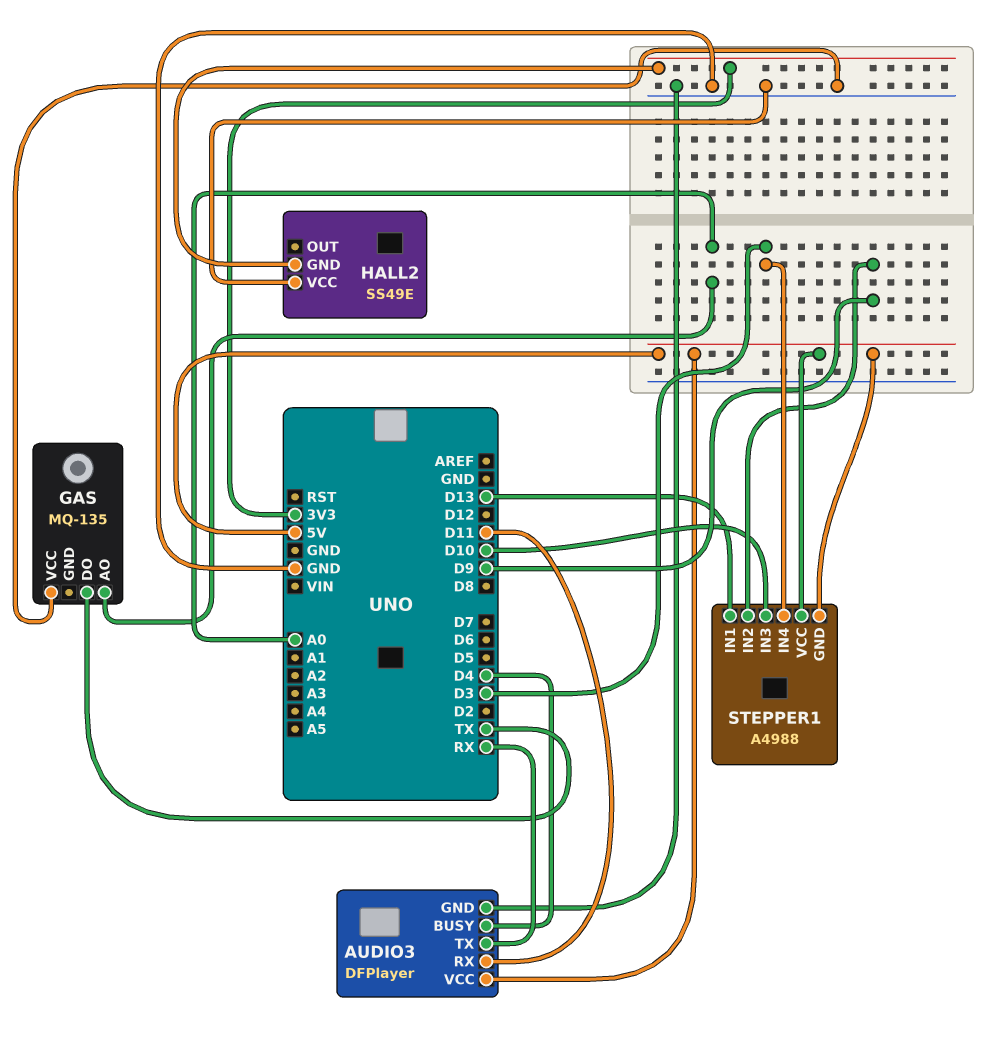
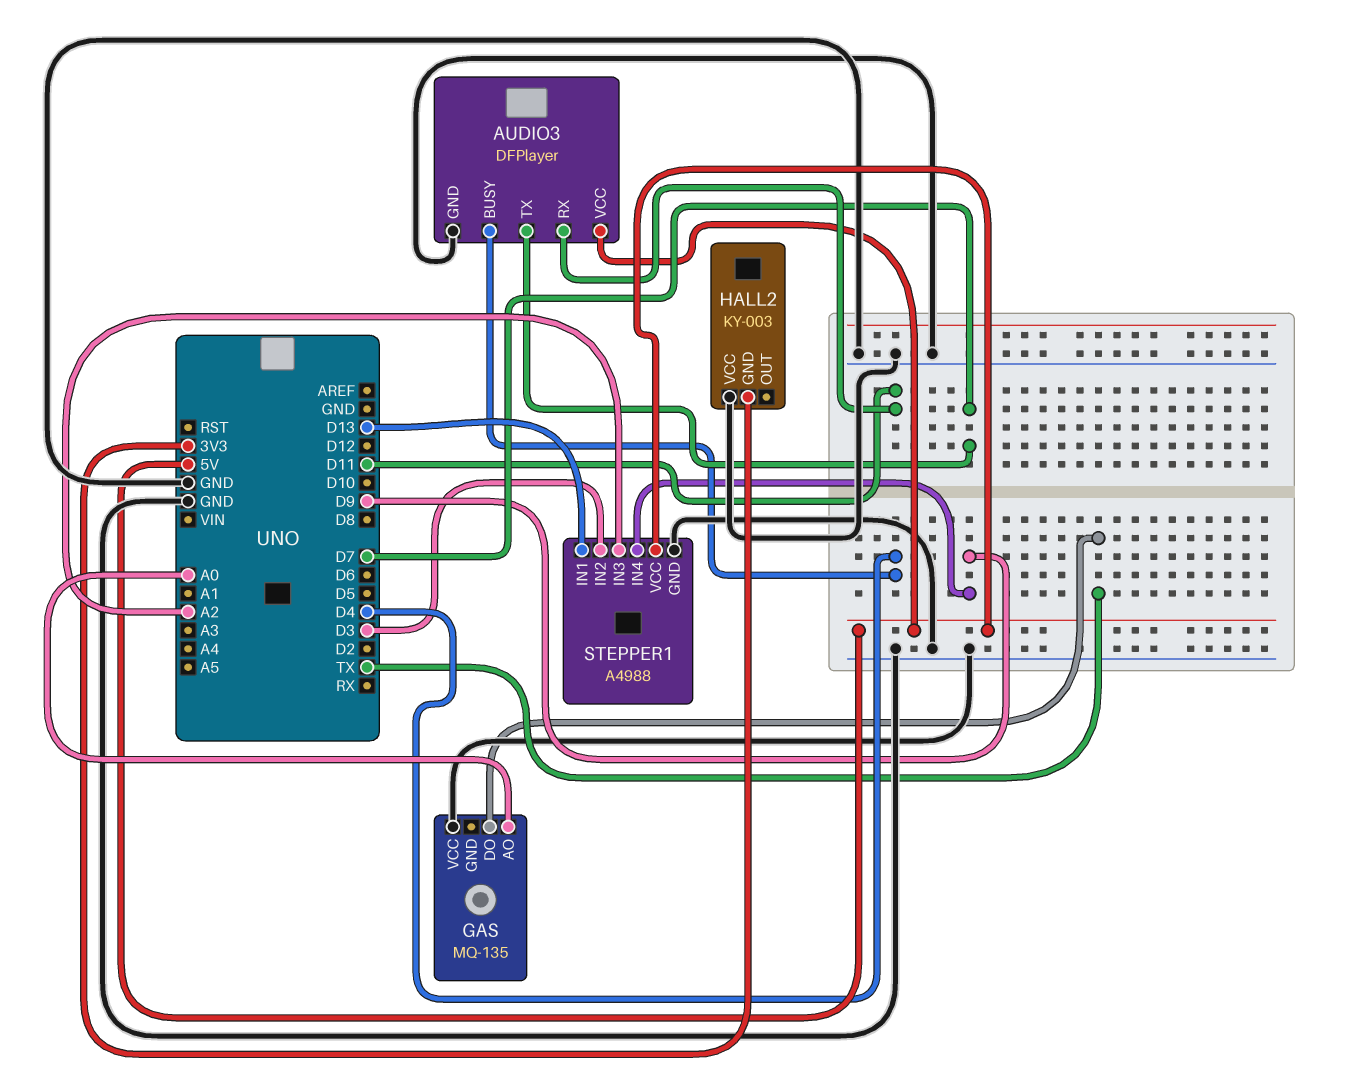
AUDIO3 pin TX: RX -> D7
HALL2: SS49E -> KY-003
STEPPER1 pin GND: 5V -> GND
STEPPER1 pin IN2: D9 -> D3
STEPPER1 pin IN3: D10 -> A2
STEPPER1 pin IN4: D3 -> D9

